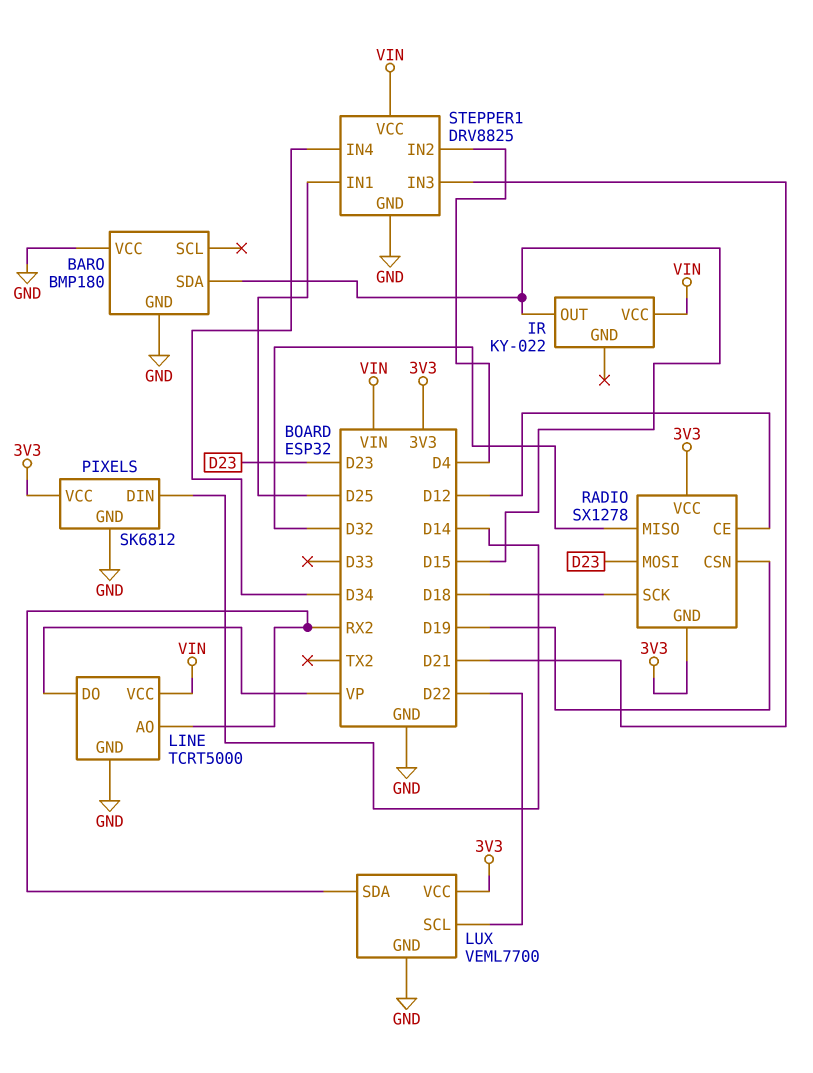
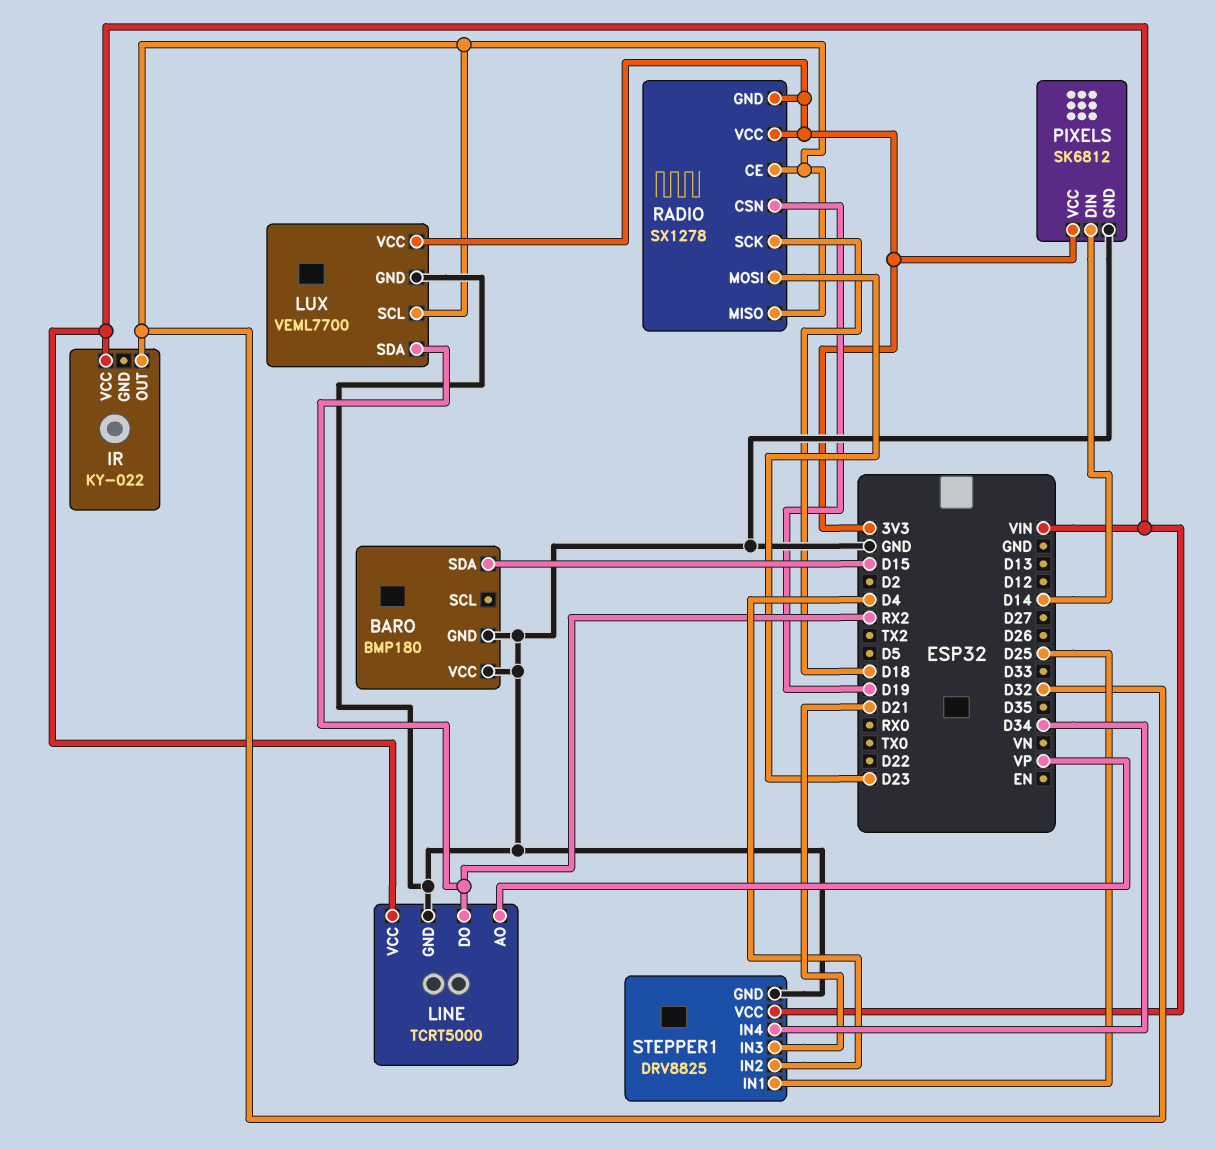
IR pin OUT: D15 -> D32
LINE pin AO: RX2 -> VP
LINE pin DO: VP -> RX2
LUX pin SCL: D22 -> D32
RADIO pin CE: D12 -> D32

